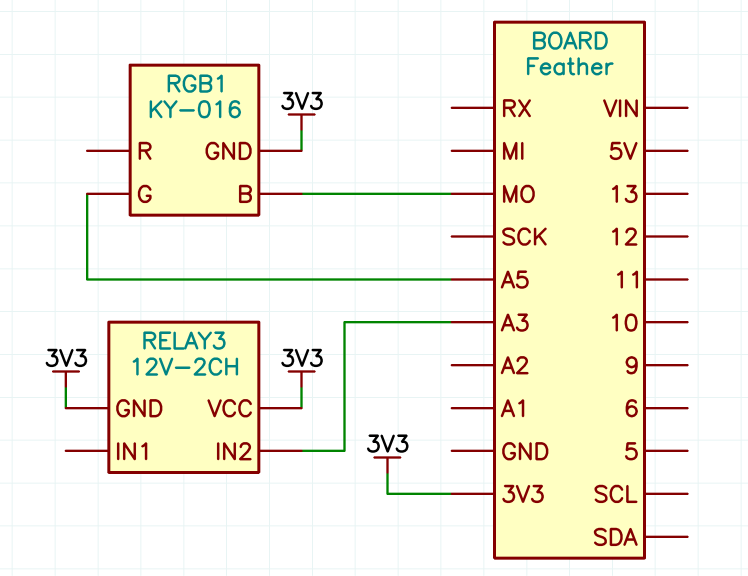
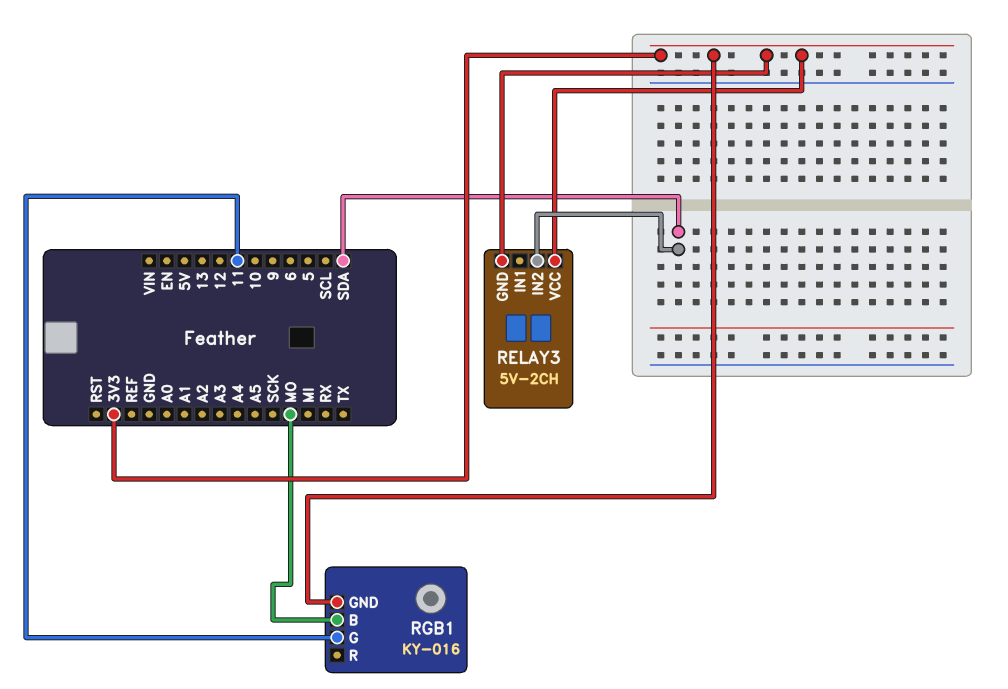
RELAY3: 12V-2CH -> 5V-2CH
RELAY3 pin IN2: A3 -> SDA
RGB1 pin G: A5 -> 11

